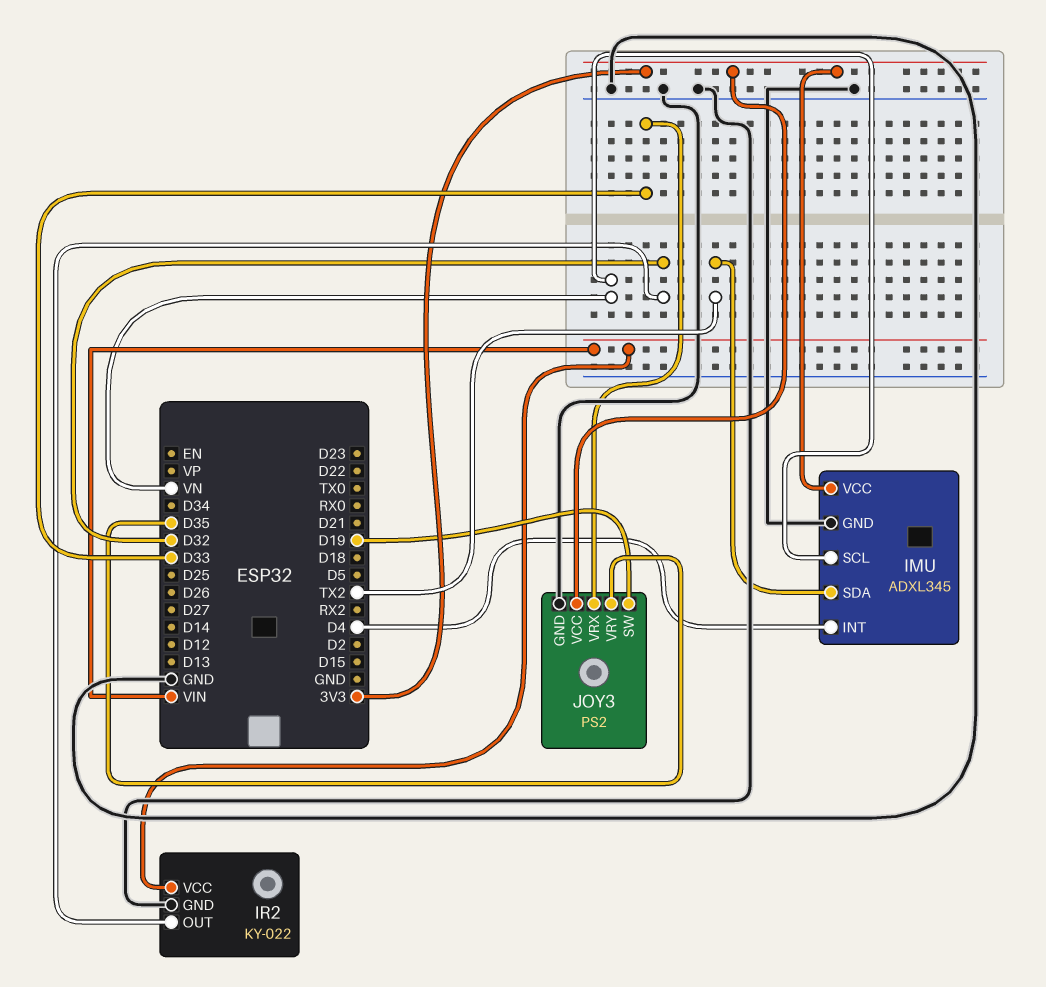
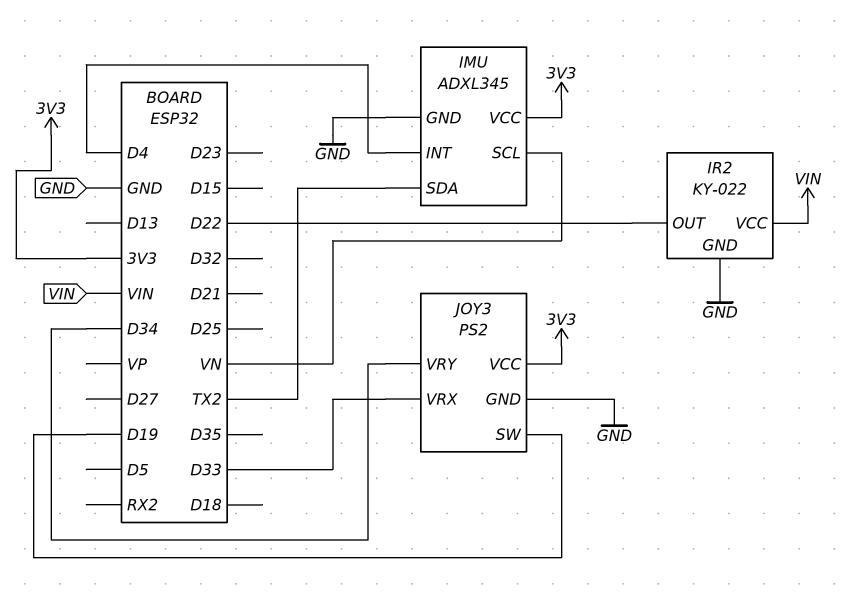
IR2 pin OUT: D32 -> D22
JOY3 pin VRY: D35 -> D34

